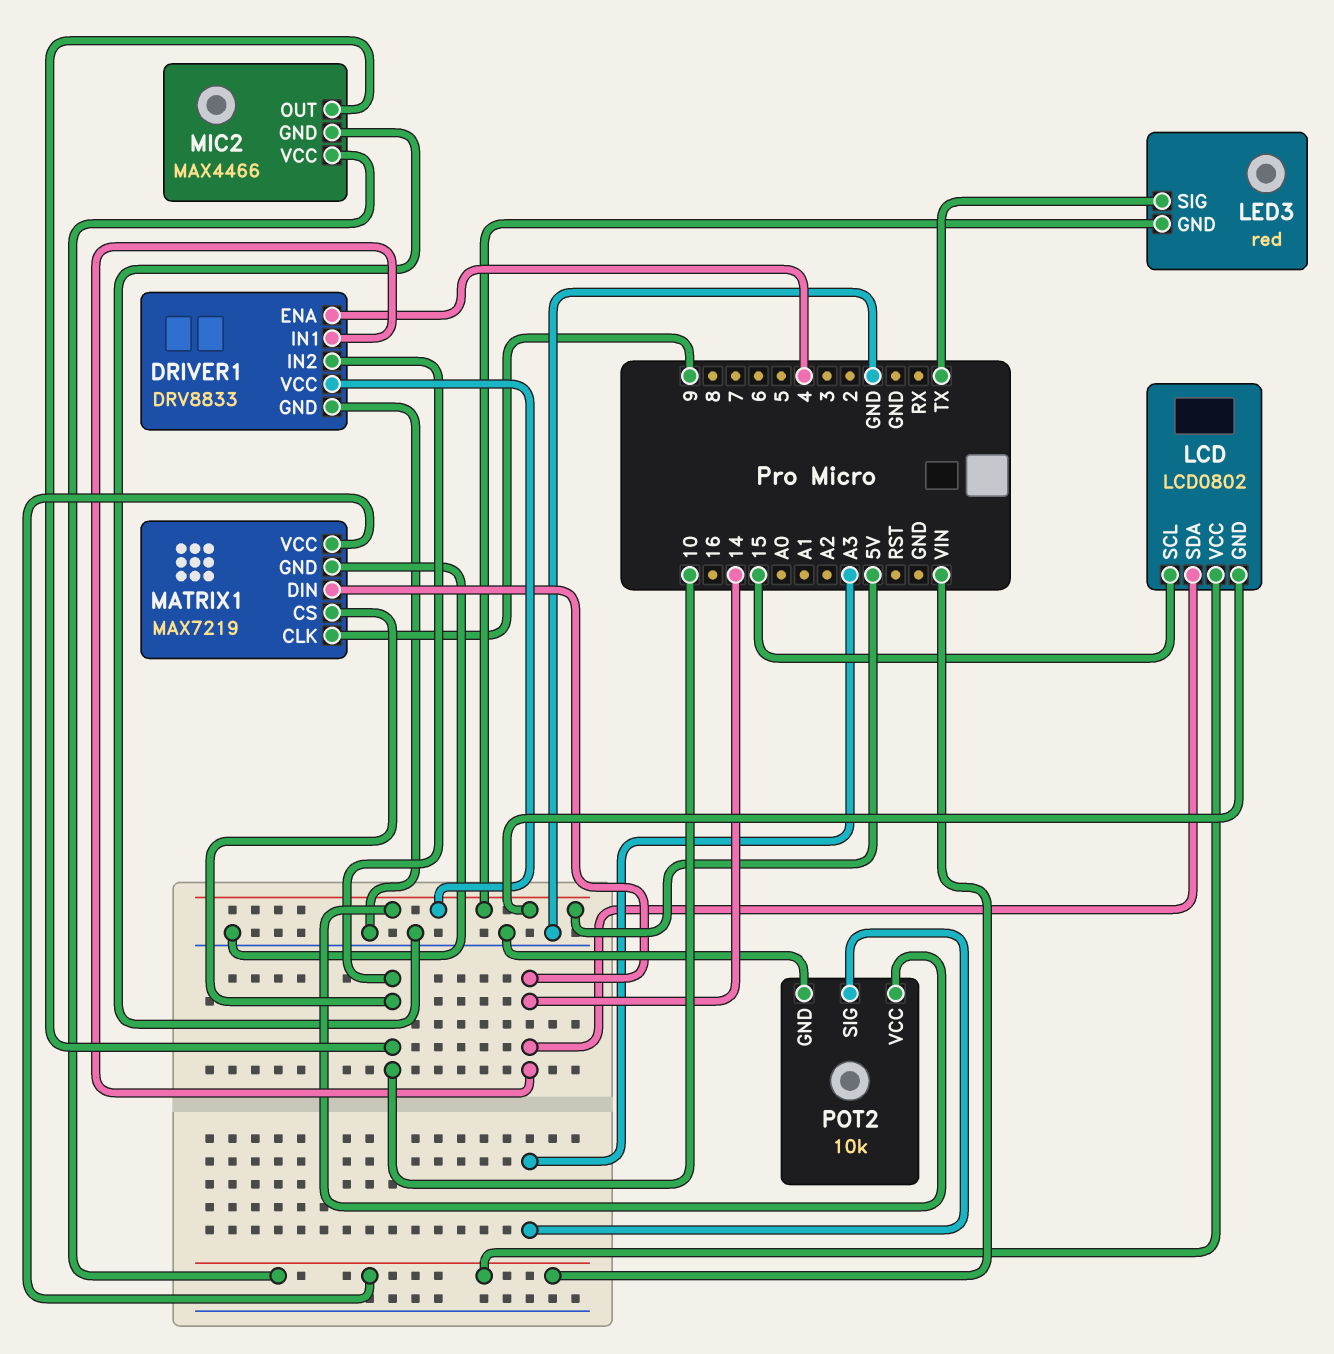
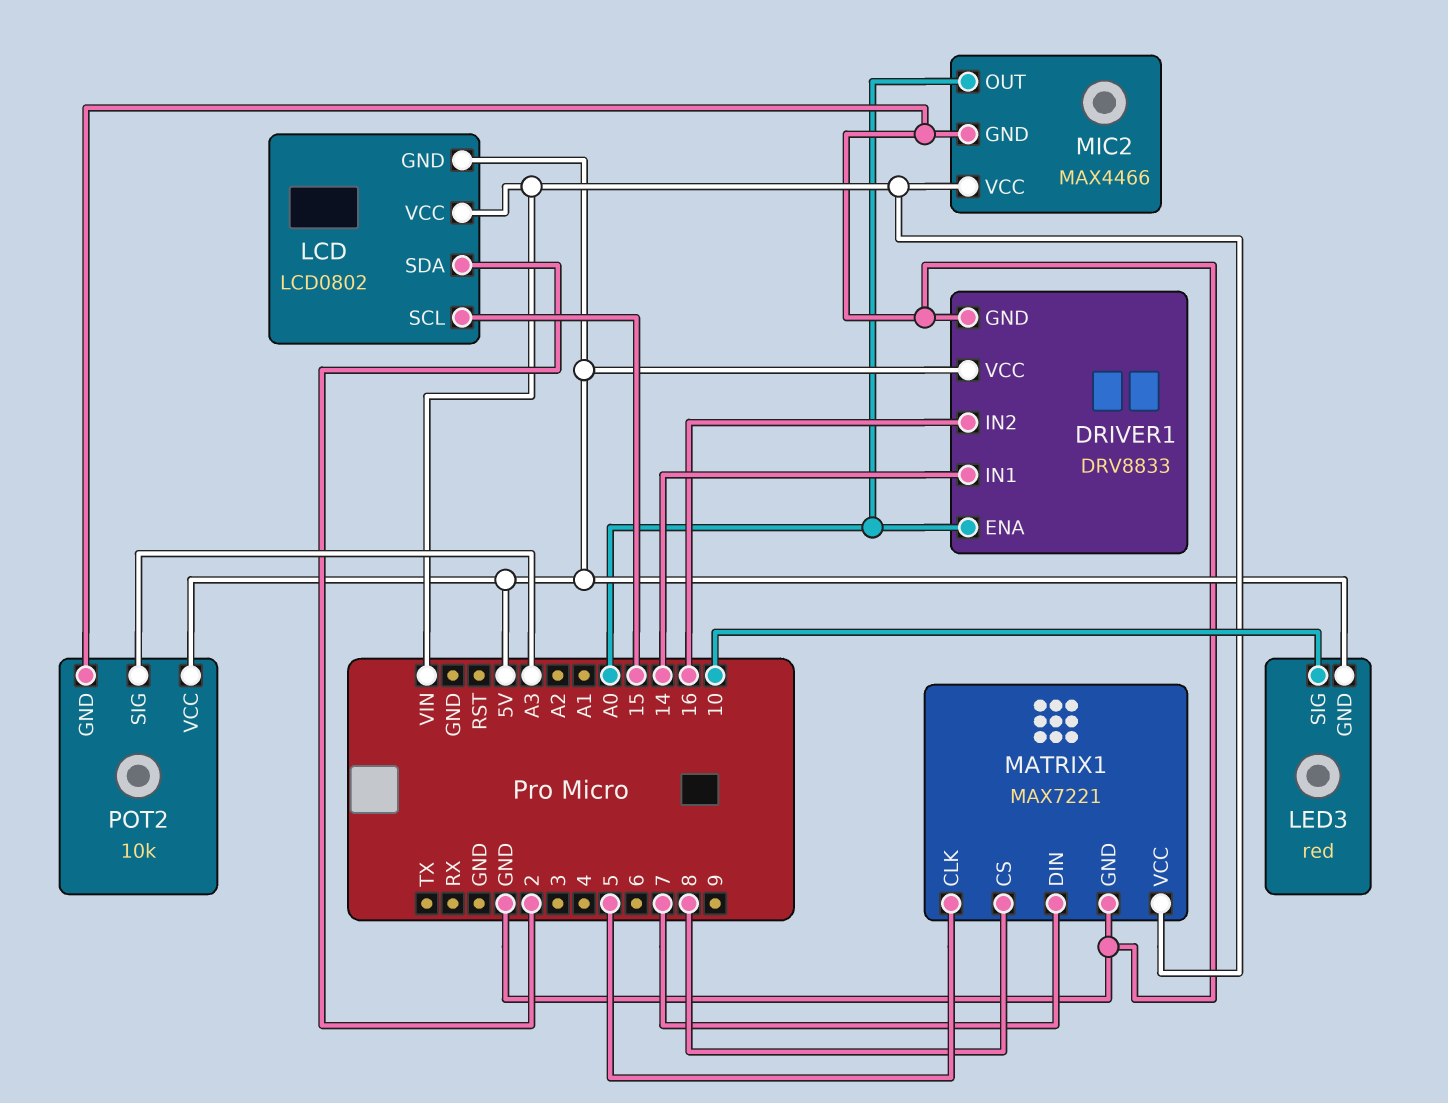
DRIVER1 pin ENA: 4 -> A0
DRIVER1 pin IN2: 10 -> 16
LCD pin SDA: 14 -> 2
LED3 pin SIG: TX -> 10
MATRIX1: MAX7219 -> MAX7221
MATRIX1 pin CLK: 9 -> 5
MATRIX1 pin CS: 10 -> 8
MATRIX1 pin DIN: 14 -> 7
MIC2 pin OUT: 10 -> A0

